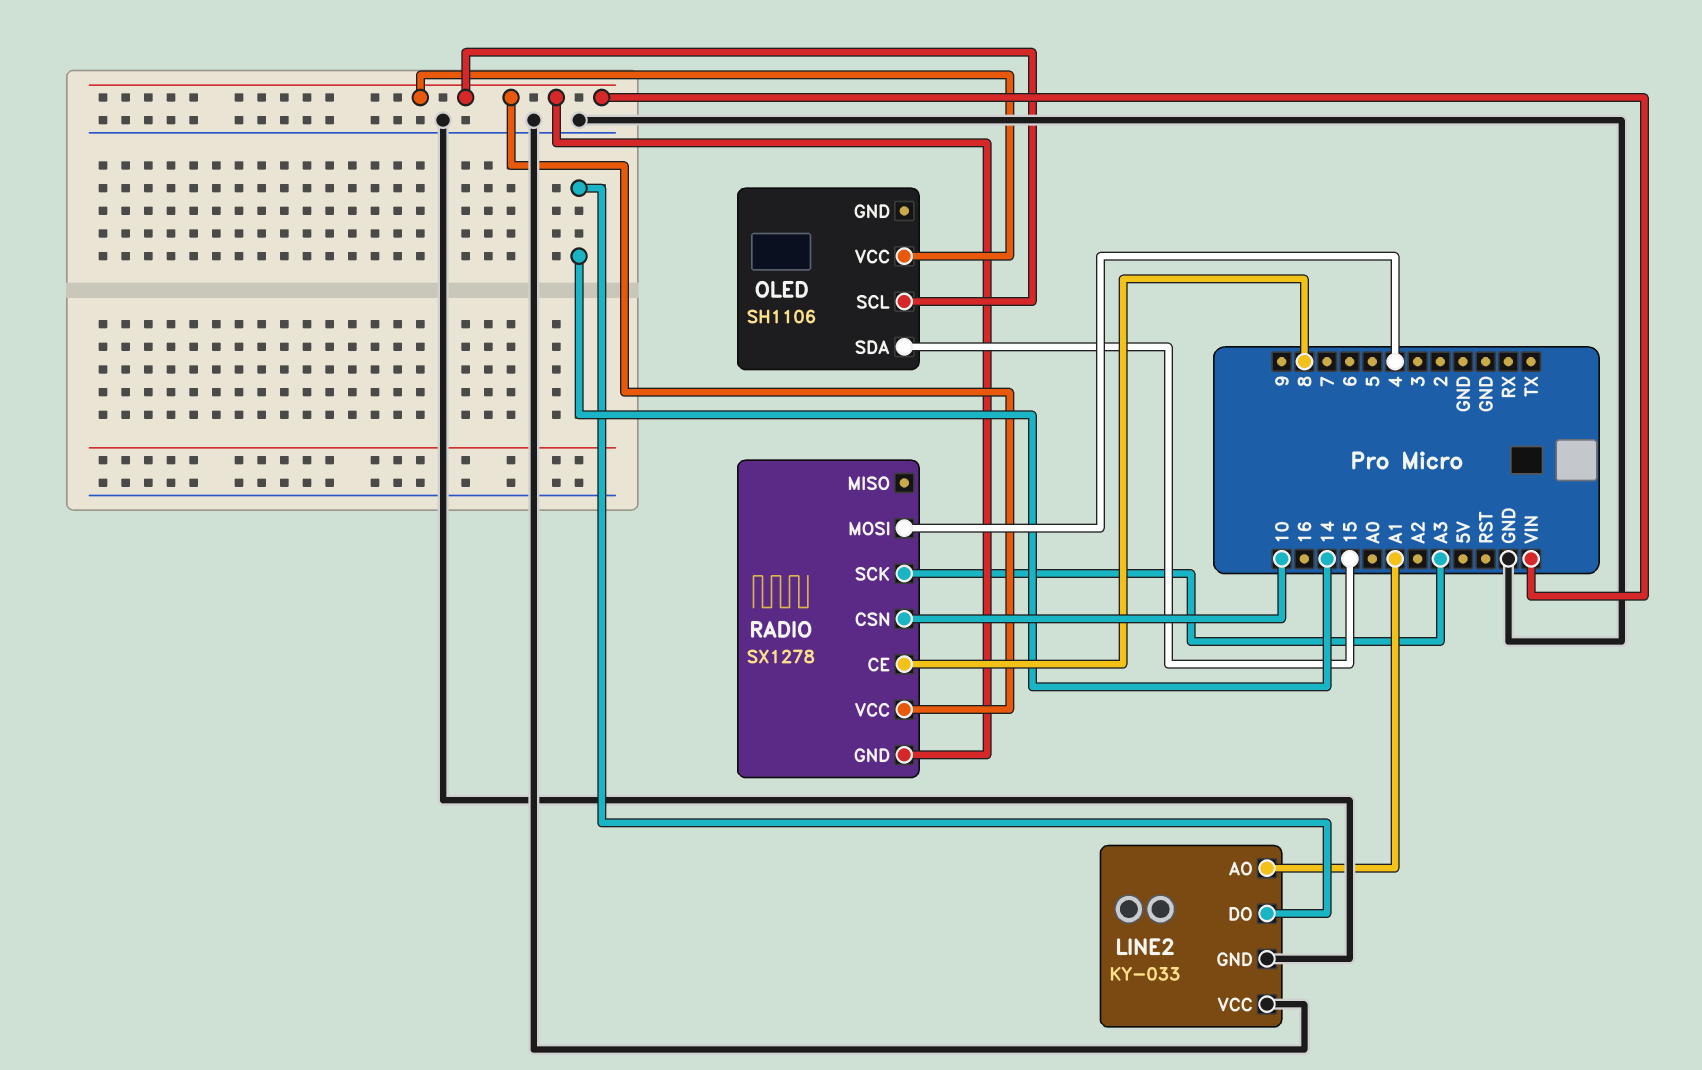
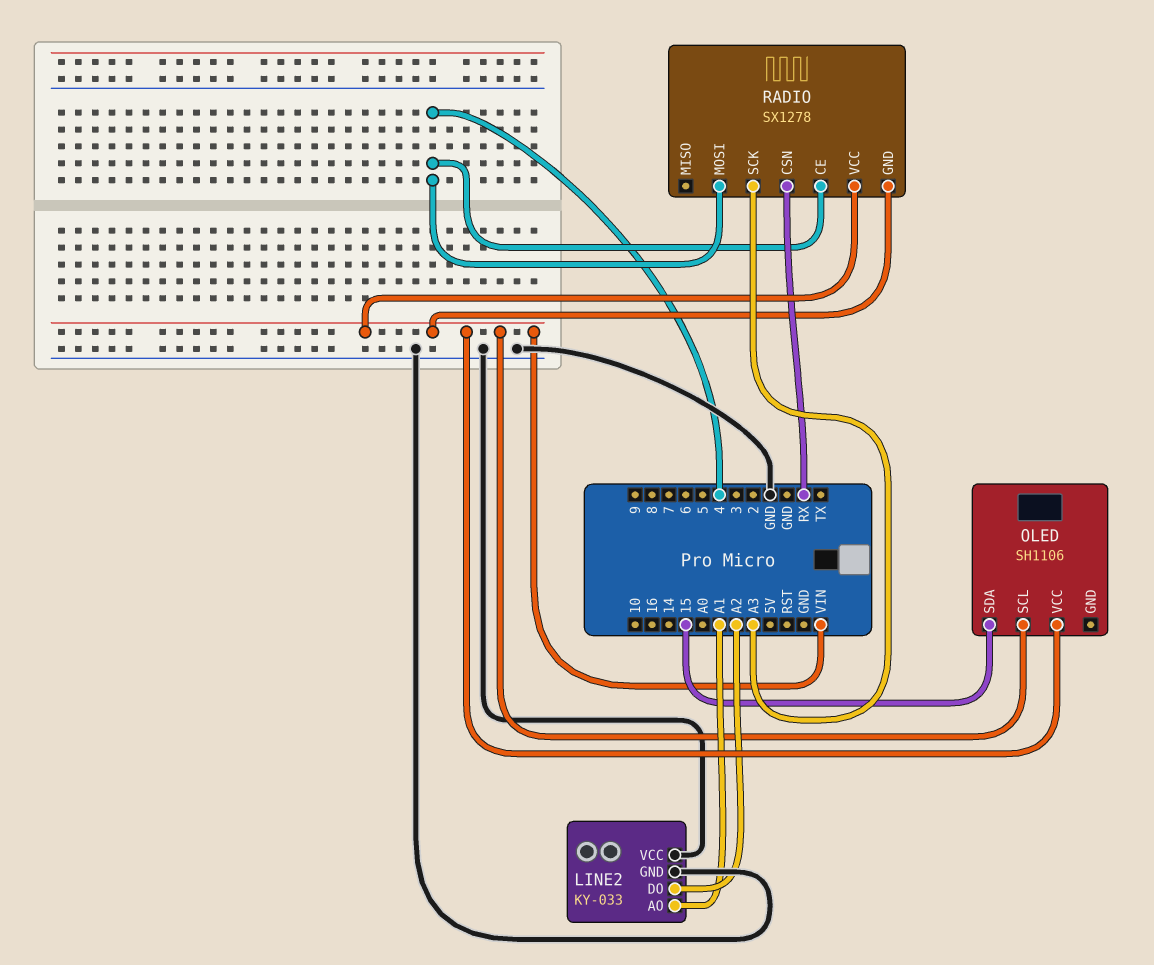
LINE2 pin DO: 14 -> A2
RADIO pin CE: 8 -> 4
RADIO pin CSN: 10 -> RX

